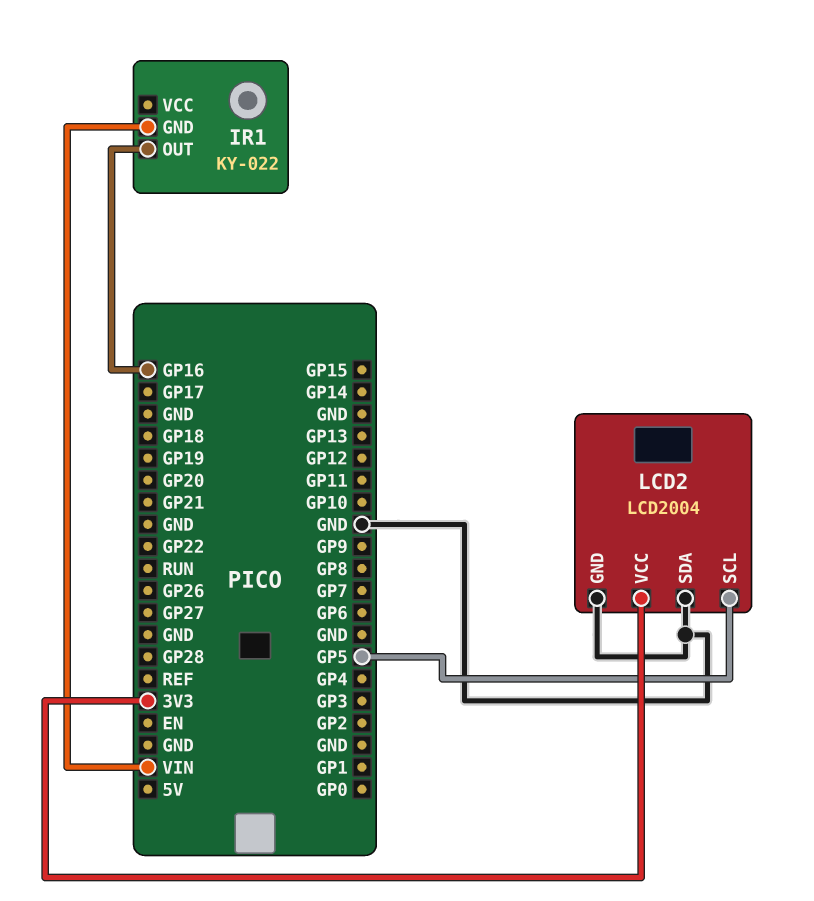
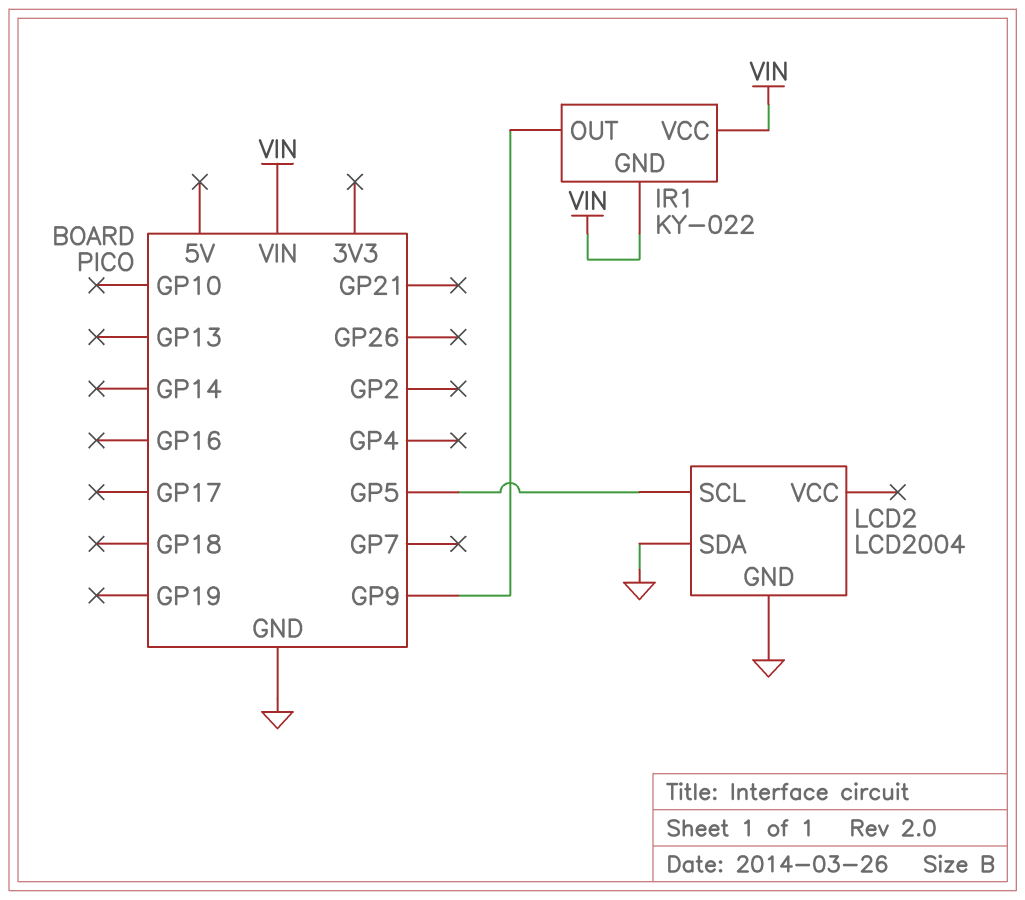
IR1 pin OUT: GP16 -> GP9
IR1 pin VCC: none -> VIN
LCD2 pin VCC: 3V3 -> none

